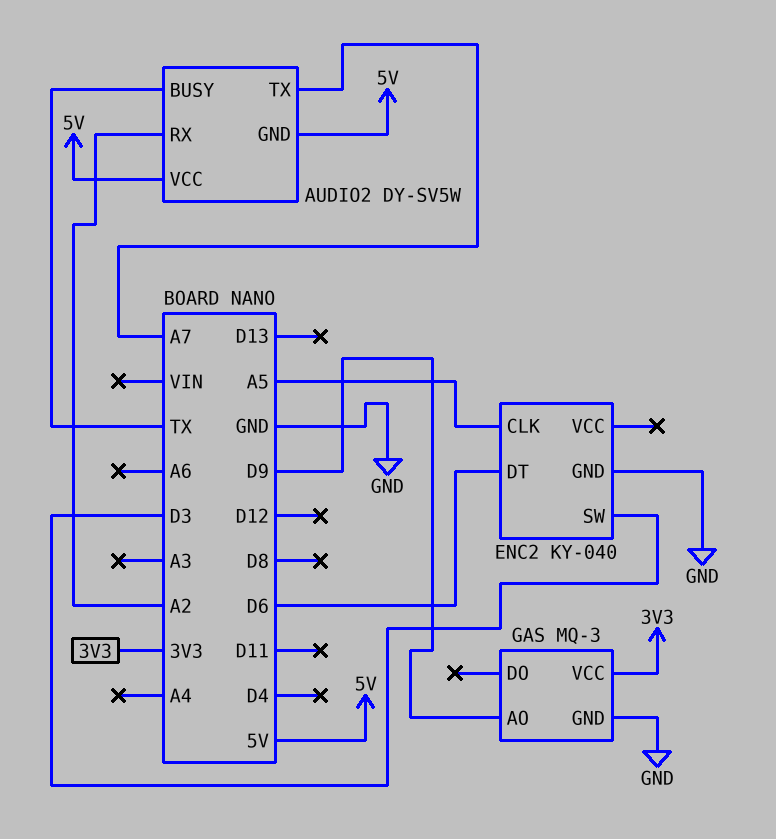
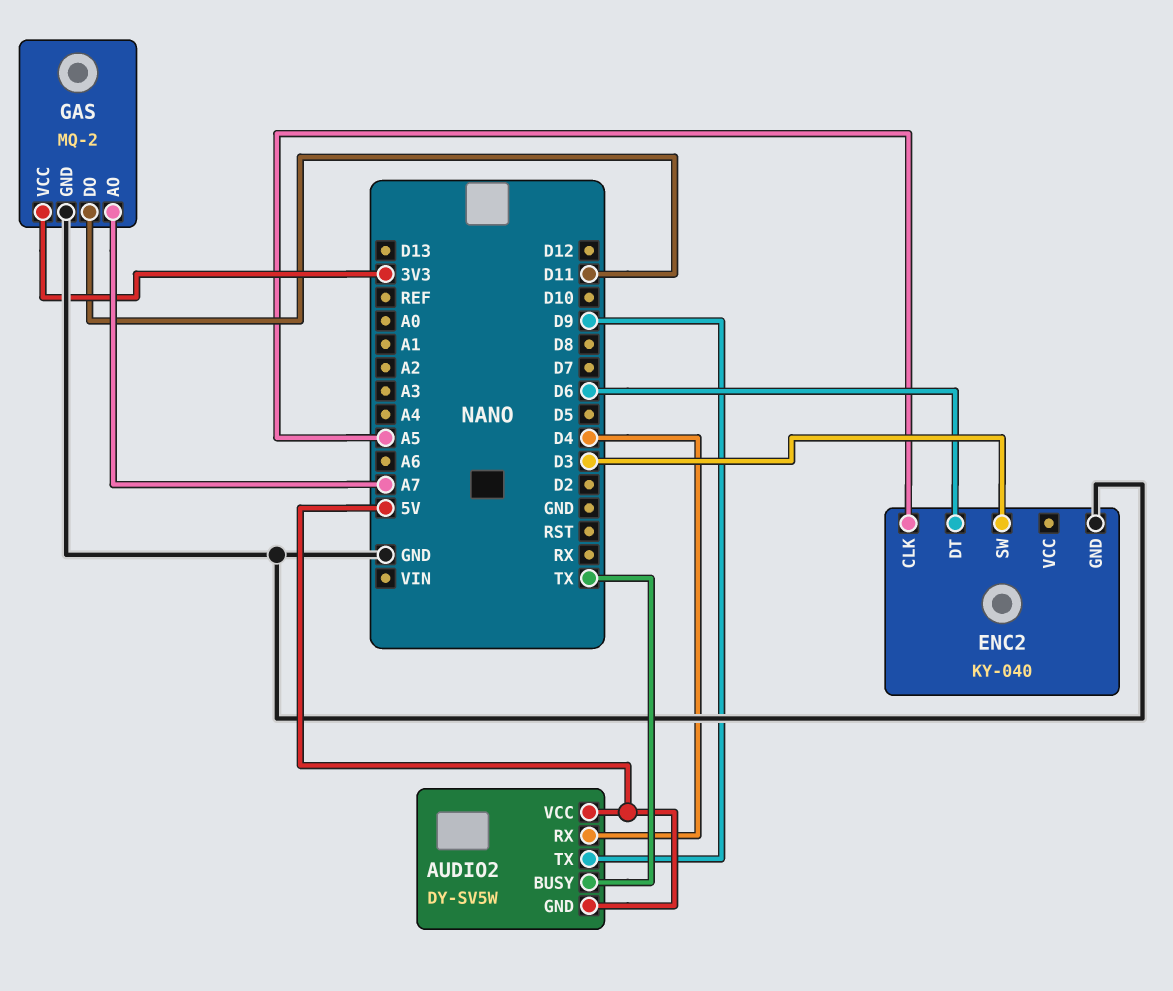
AUDIO2 pin RX: A2 -> D4
AUDIO2 pin TX: A7 -> D9
GAS: MQ-3 -> MQ-2
GAS pin AO: D9 -> A7
GAS pin DO: none -> D11

